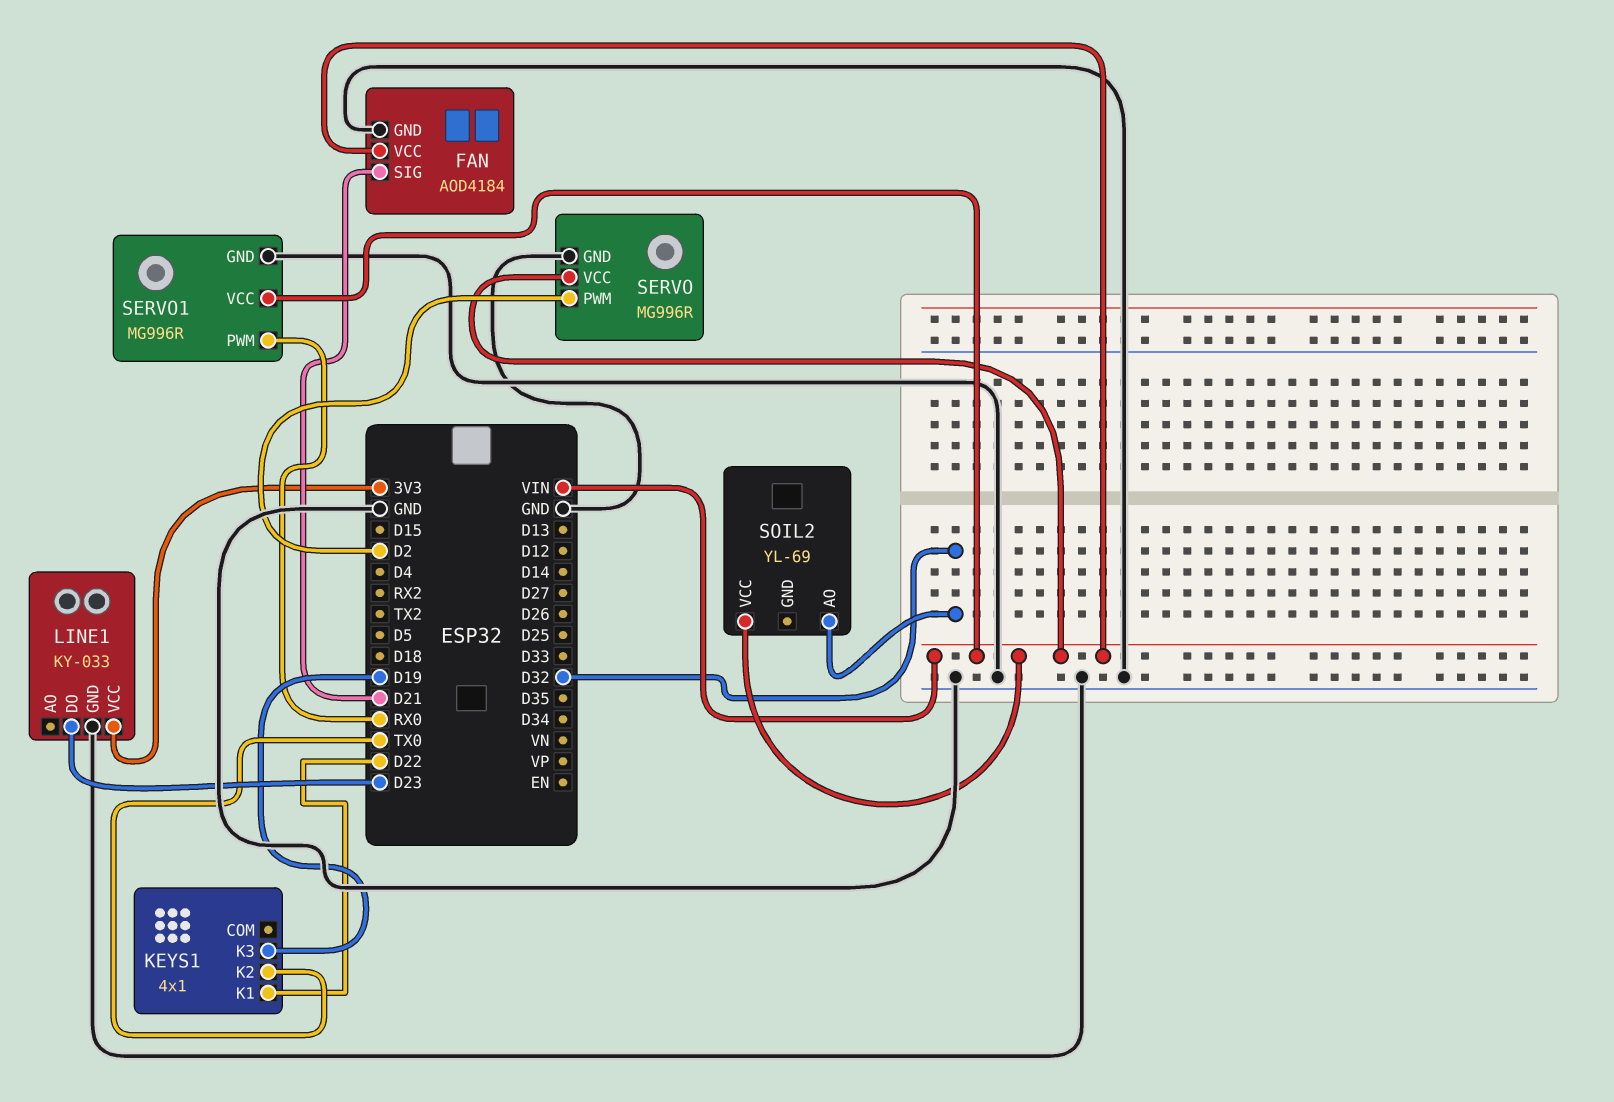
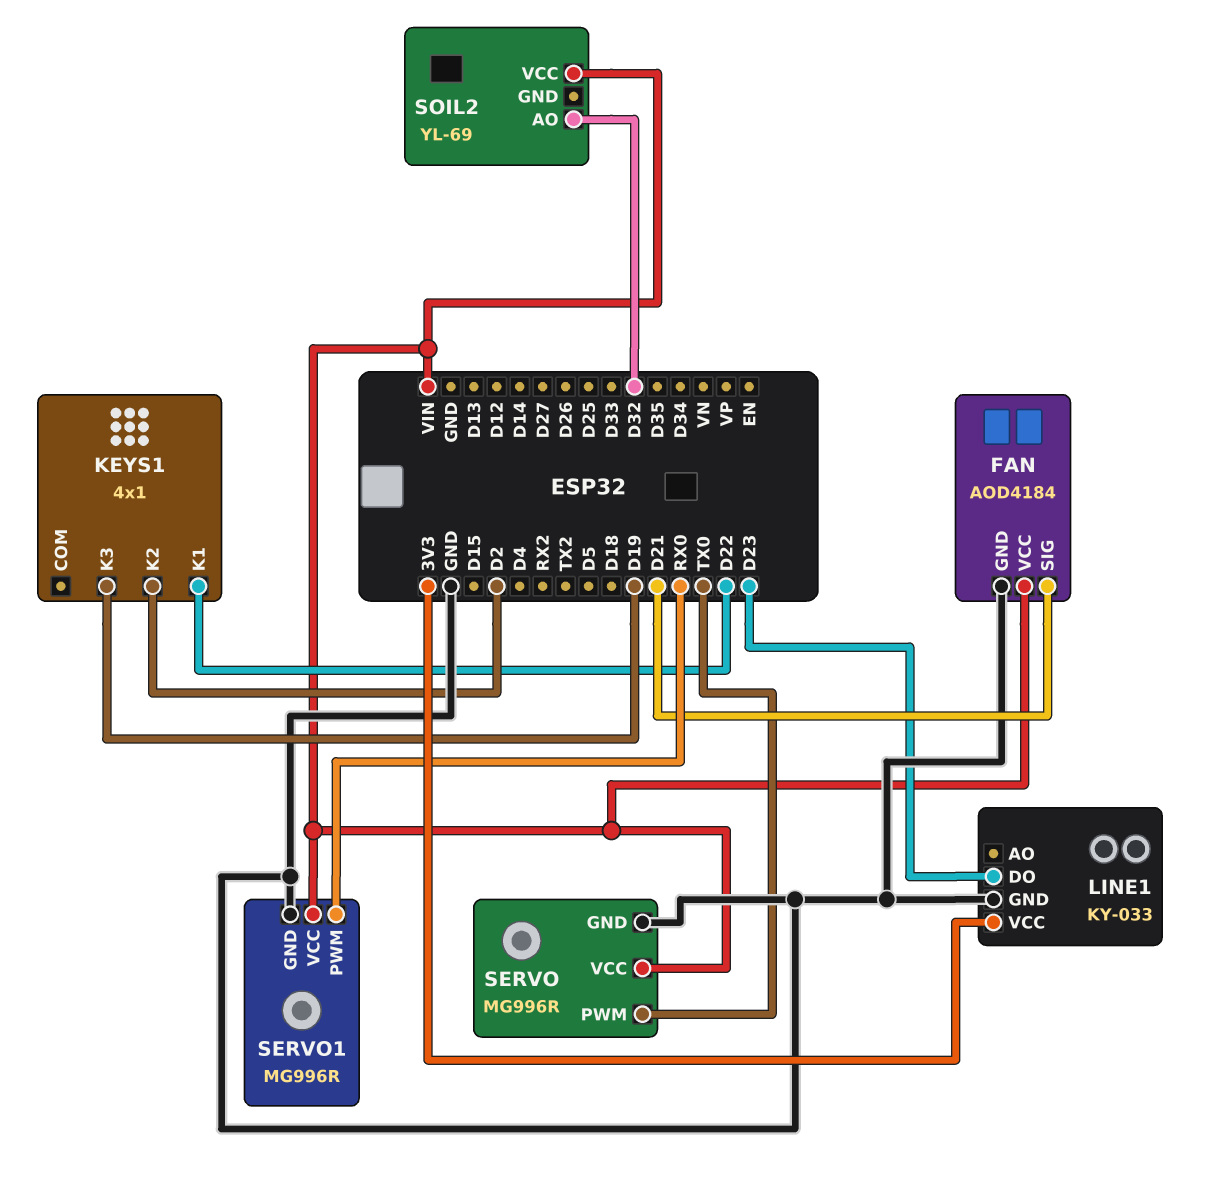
KEYS1 pin K2: TX0 -> D2
SERVO pin PWM: D2 -> TX0

